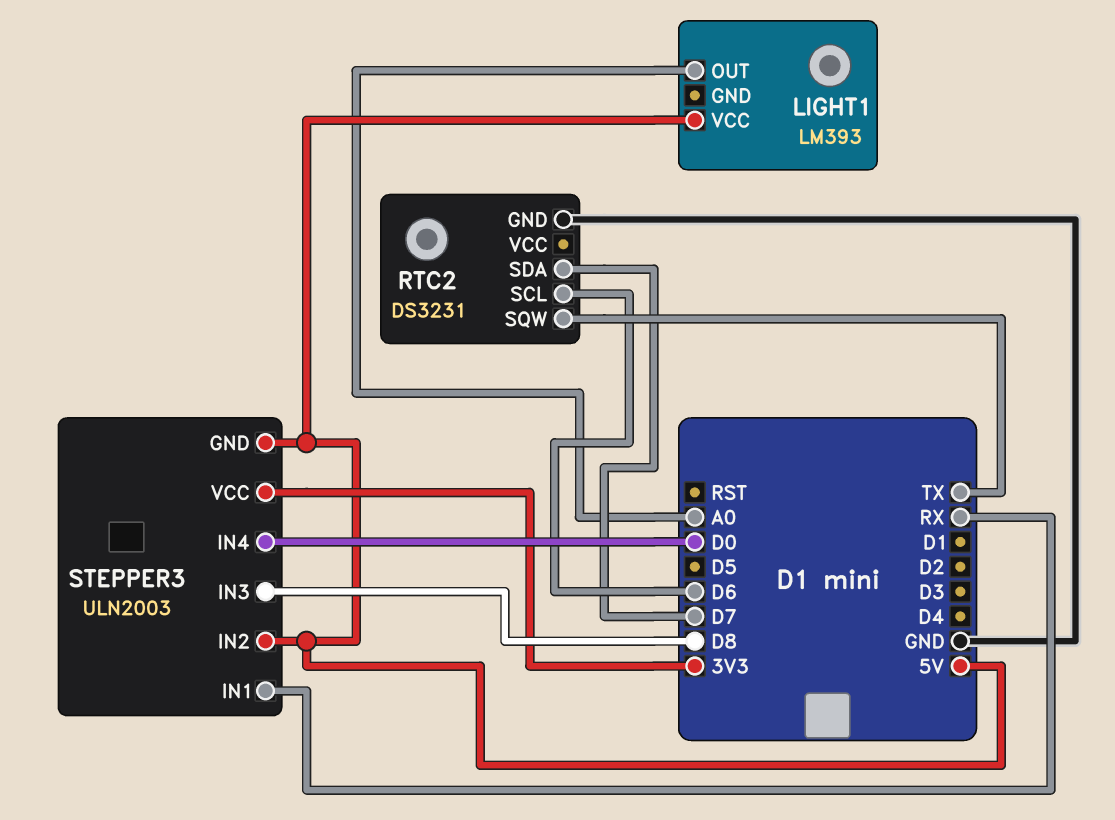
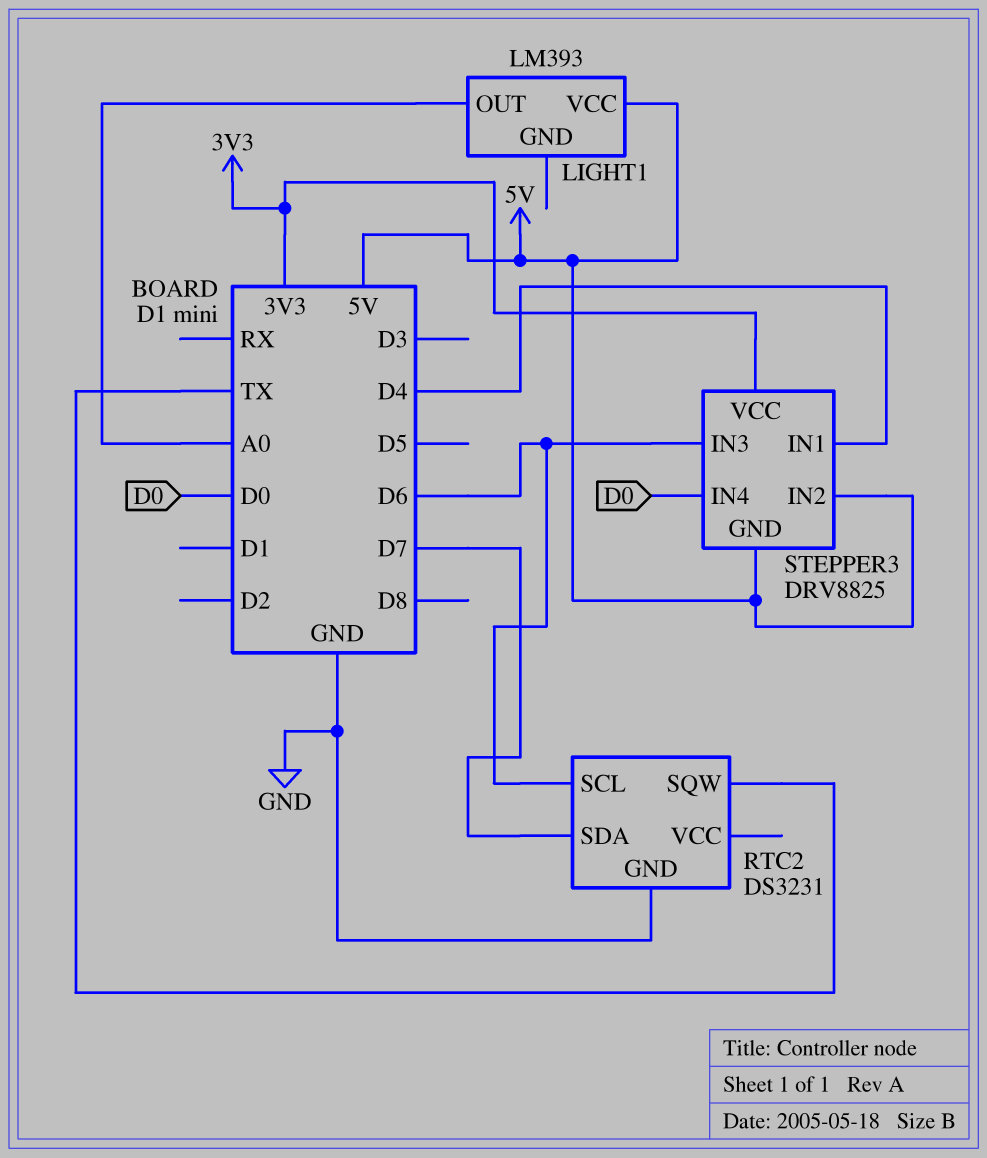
STEPPER3: ULN2003 -> DRV8825
STEPPER3 pin IN1: RX -> D4
STEPPER3 pin IN3: D8 -> D6

